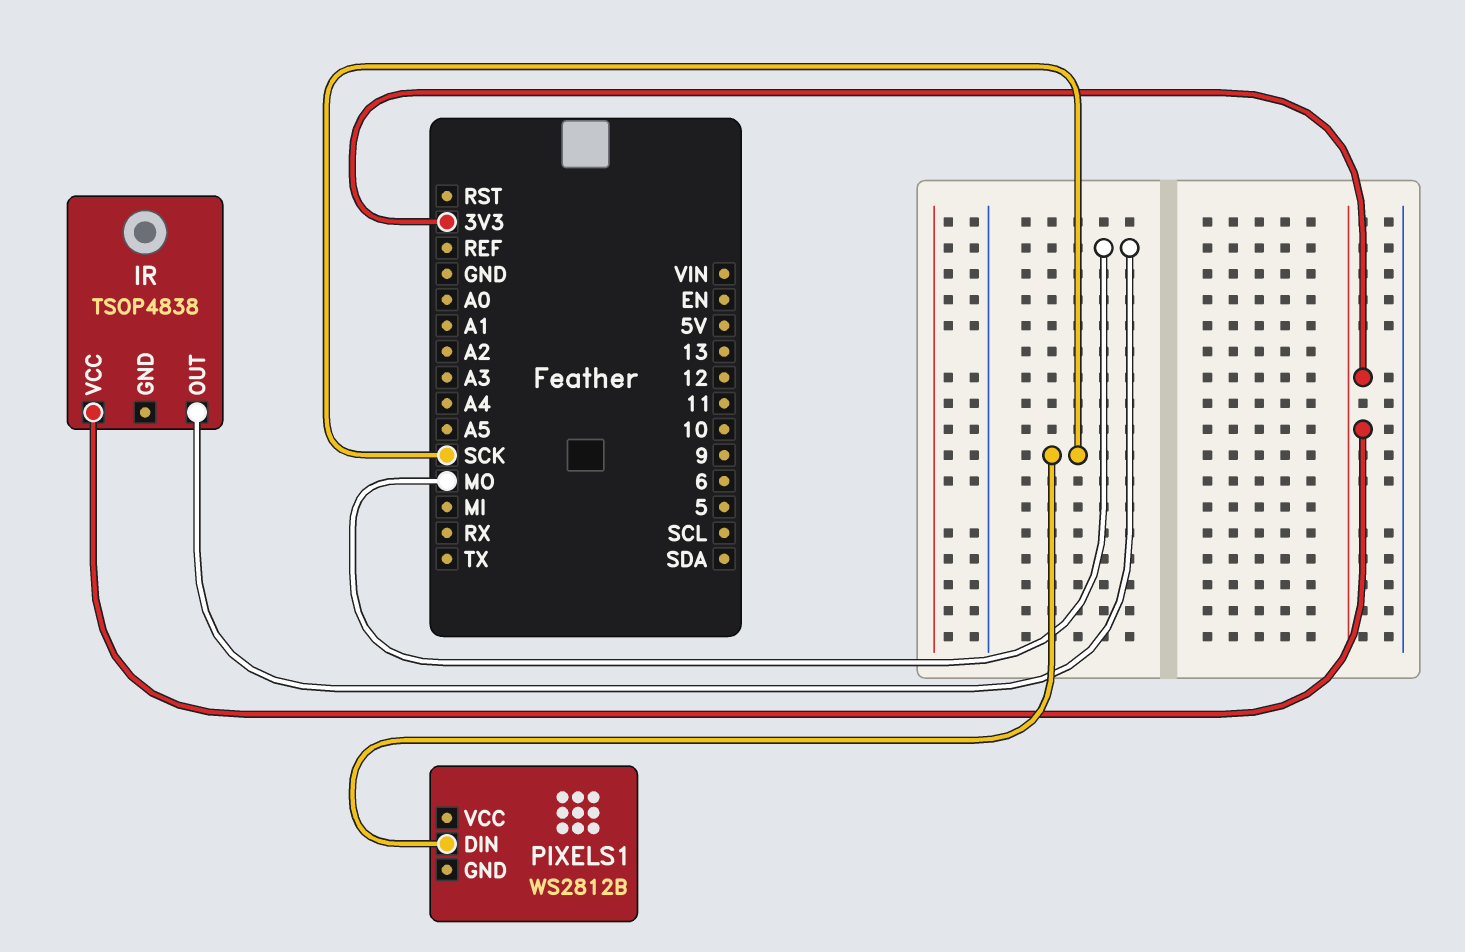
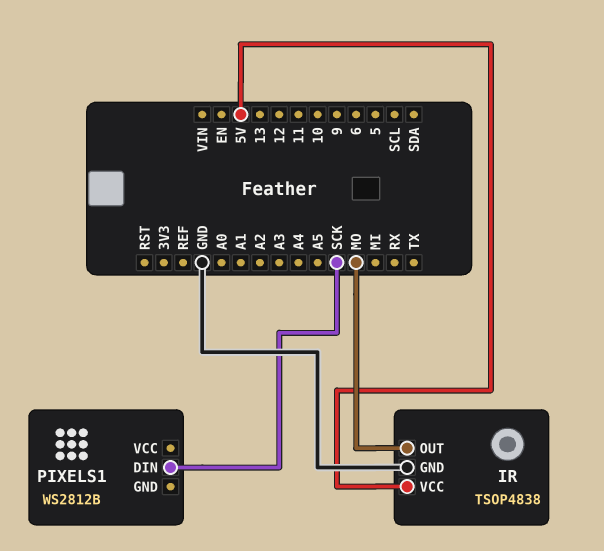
IR pin GND: none -> GND
IR pin VCC: 3V3 -> 5V

